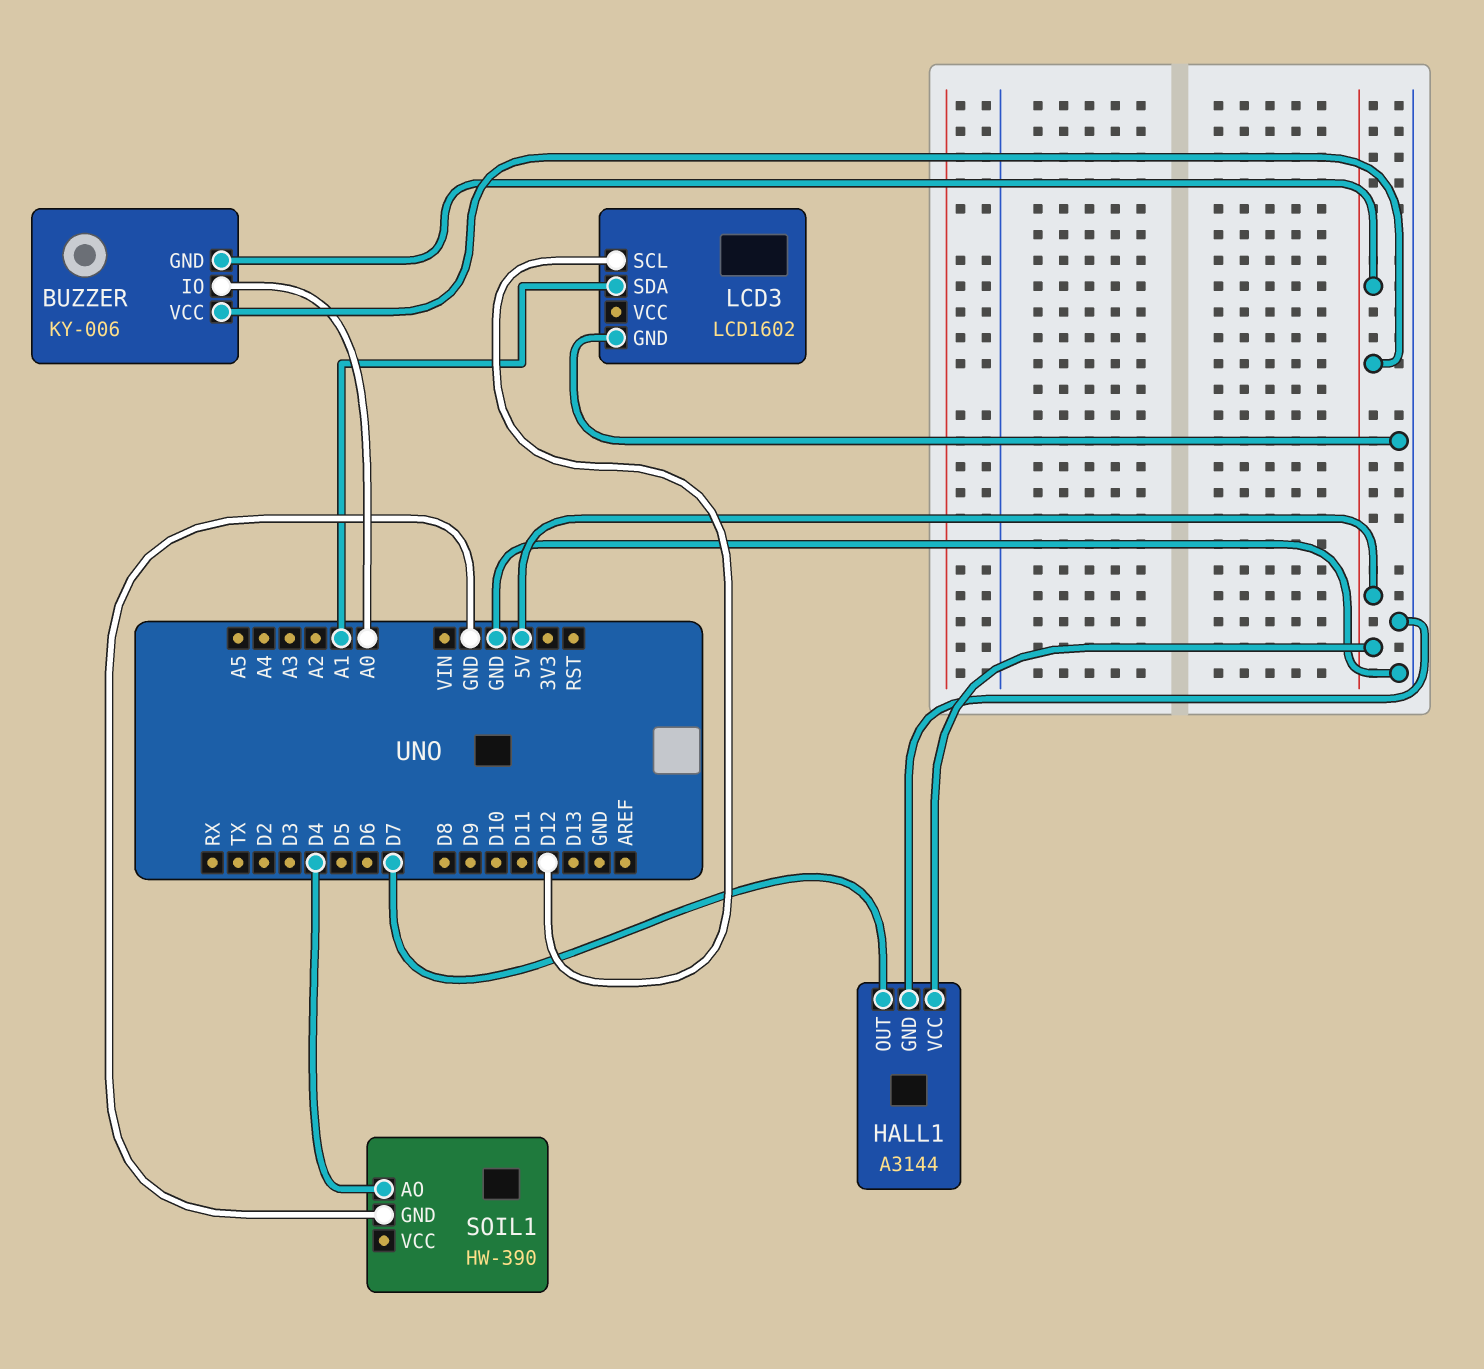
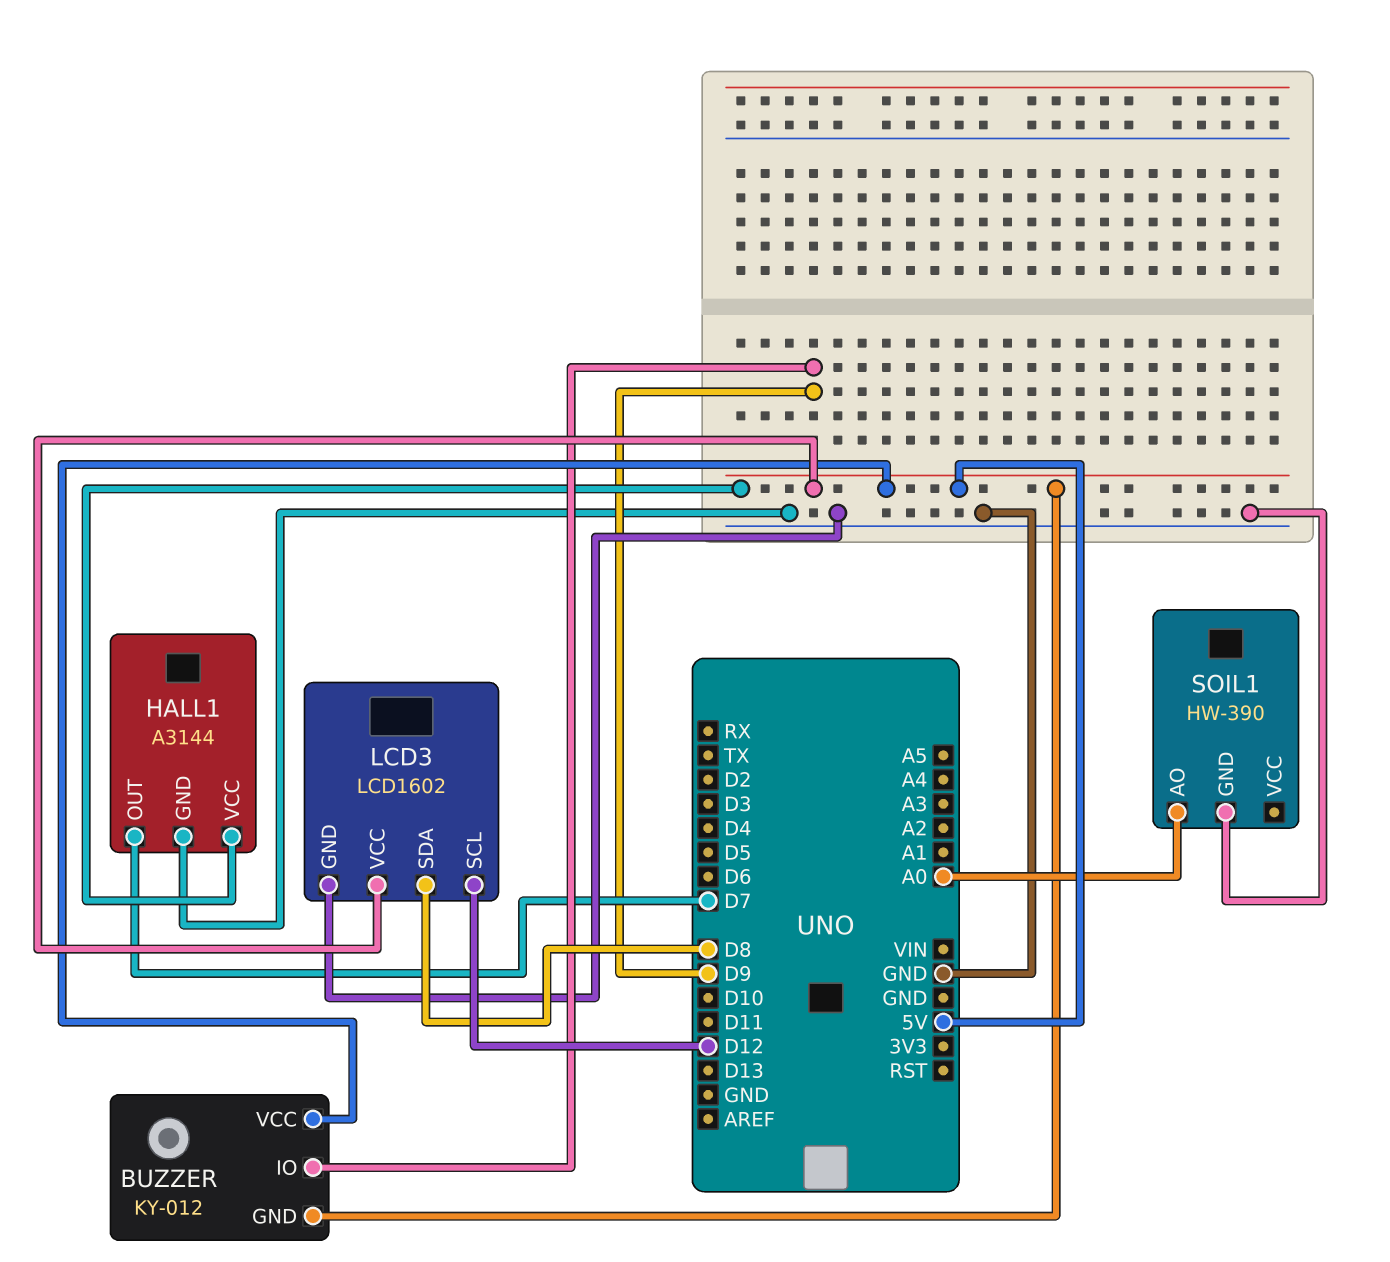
BUZZER: KY-006 -> KY-012
BUZZER pin IO: A0 -> D9
LCD3 pin SDA: A1 -> D8
LCD3 pin VCC: none -> 5V
SOIL1 pin AO: D4 -> A0

